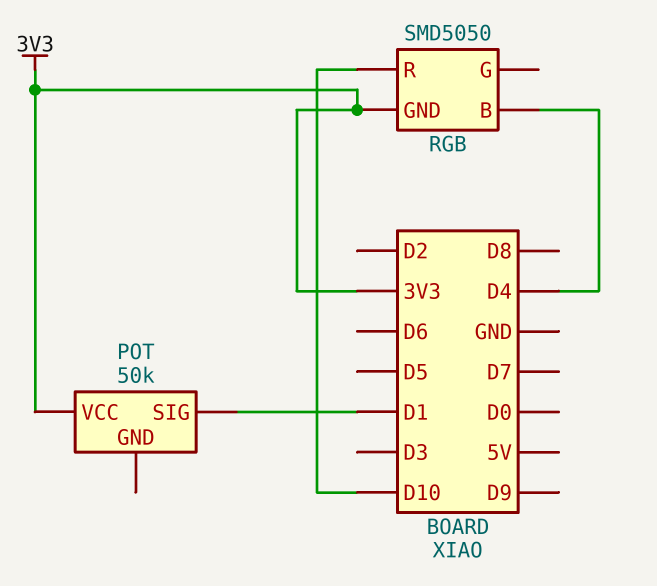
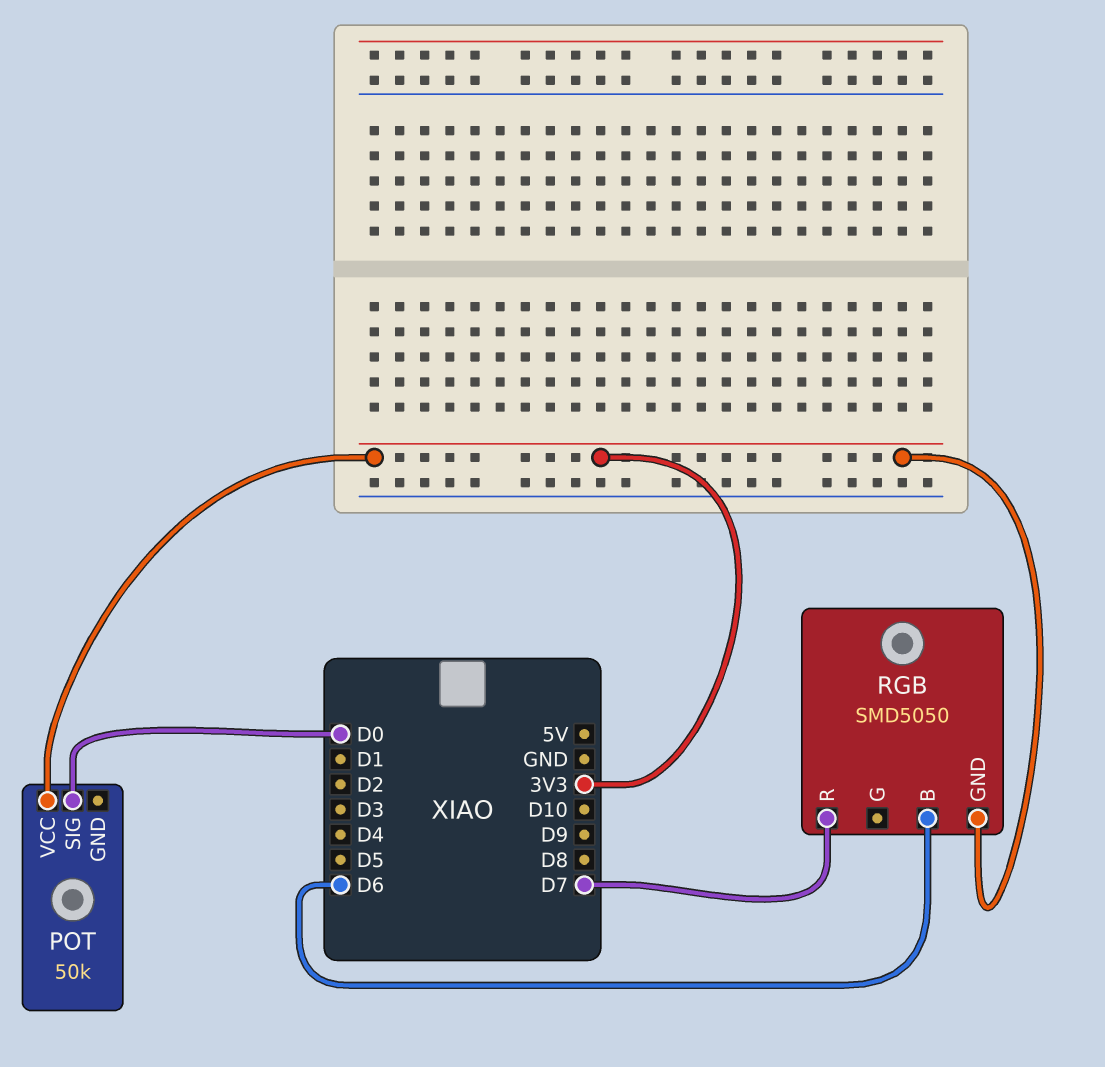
POT pin SIG: D1 -> D0
RGB pin B: D4 -> D6
RGB pin R: D10 -> D7

